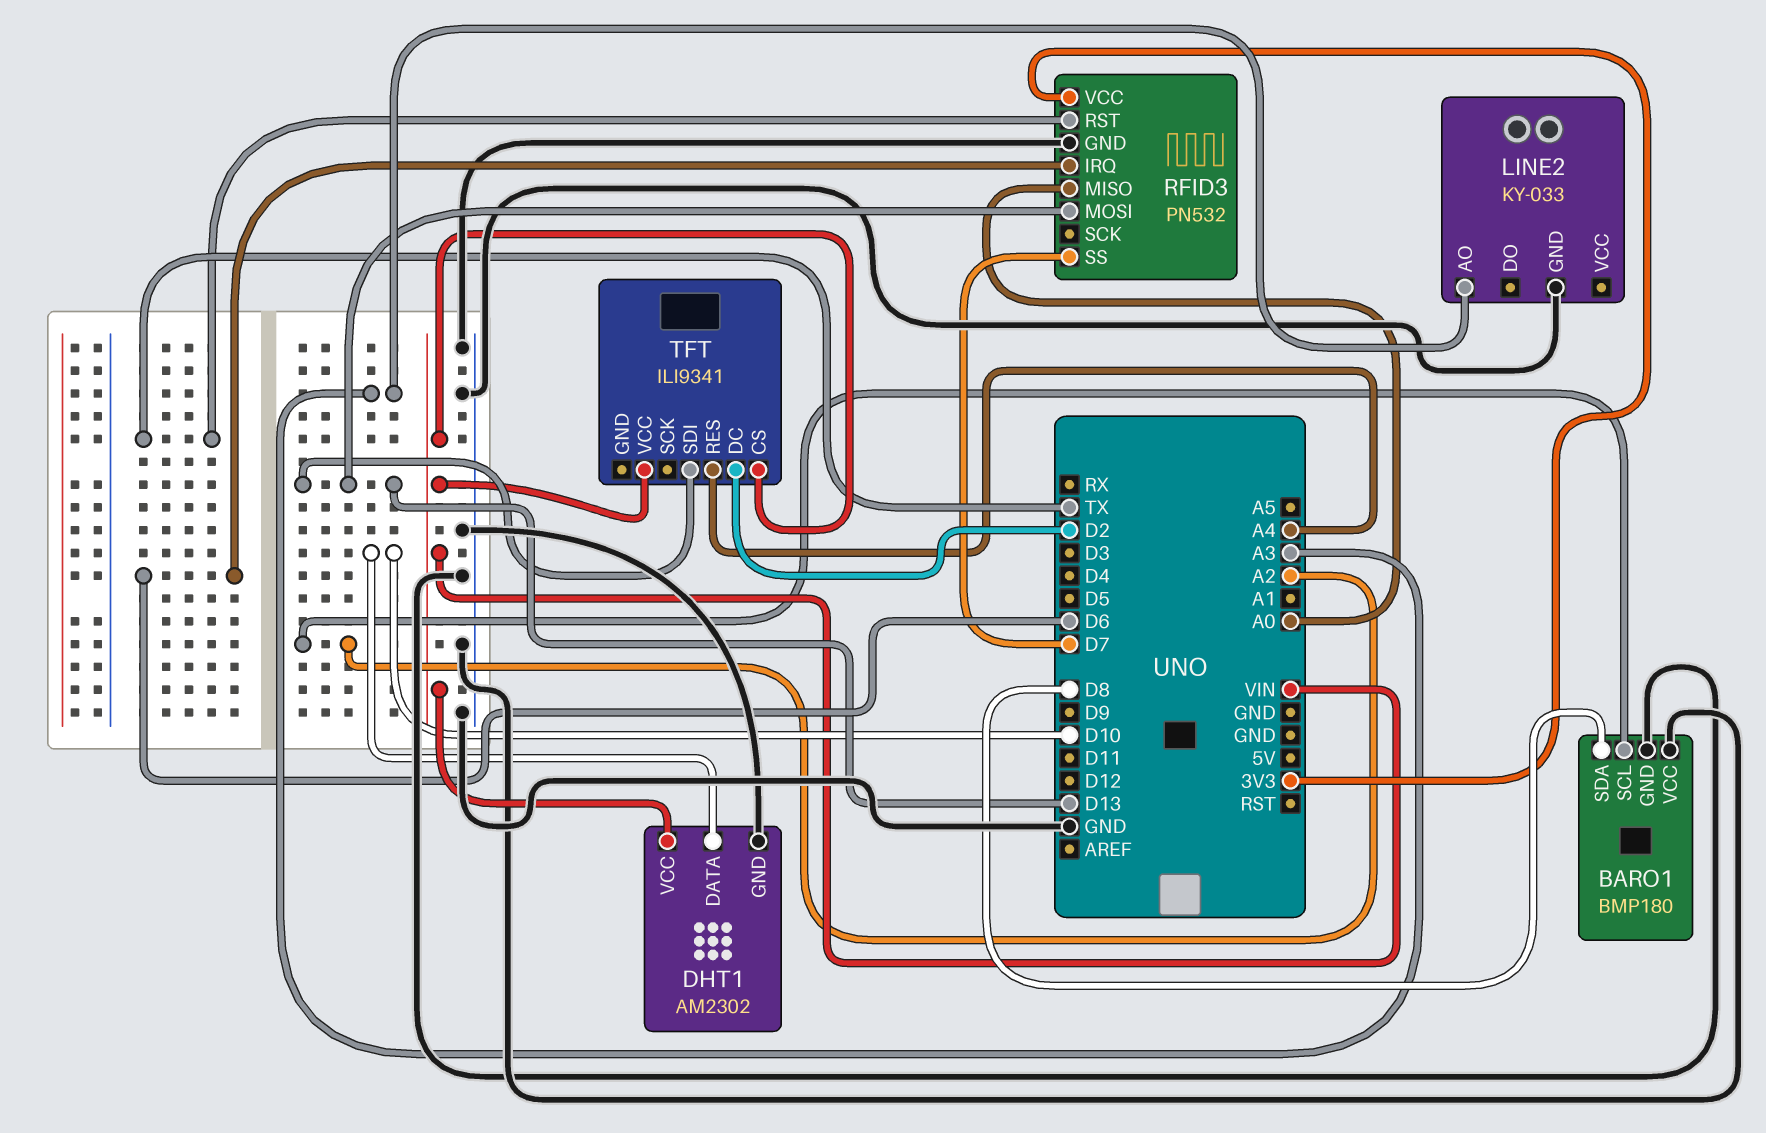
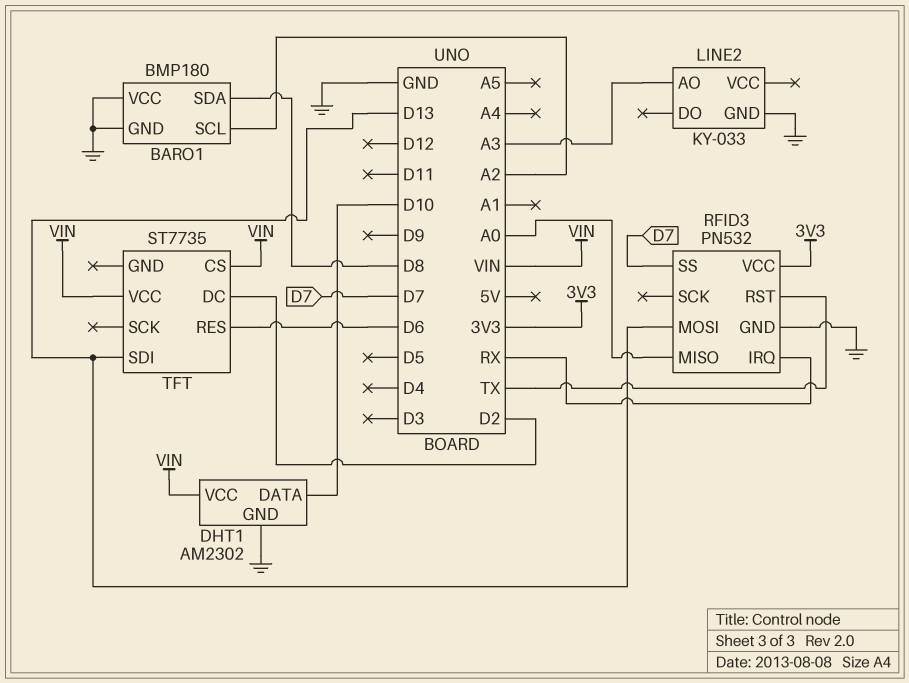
RFID3 pin IRQ: D6 -> RX
TFT: ILI9341 -> ST7735
TFT pin RES: A4 -> D6

